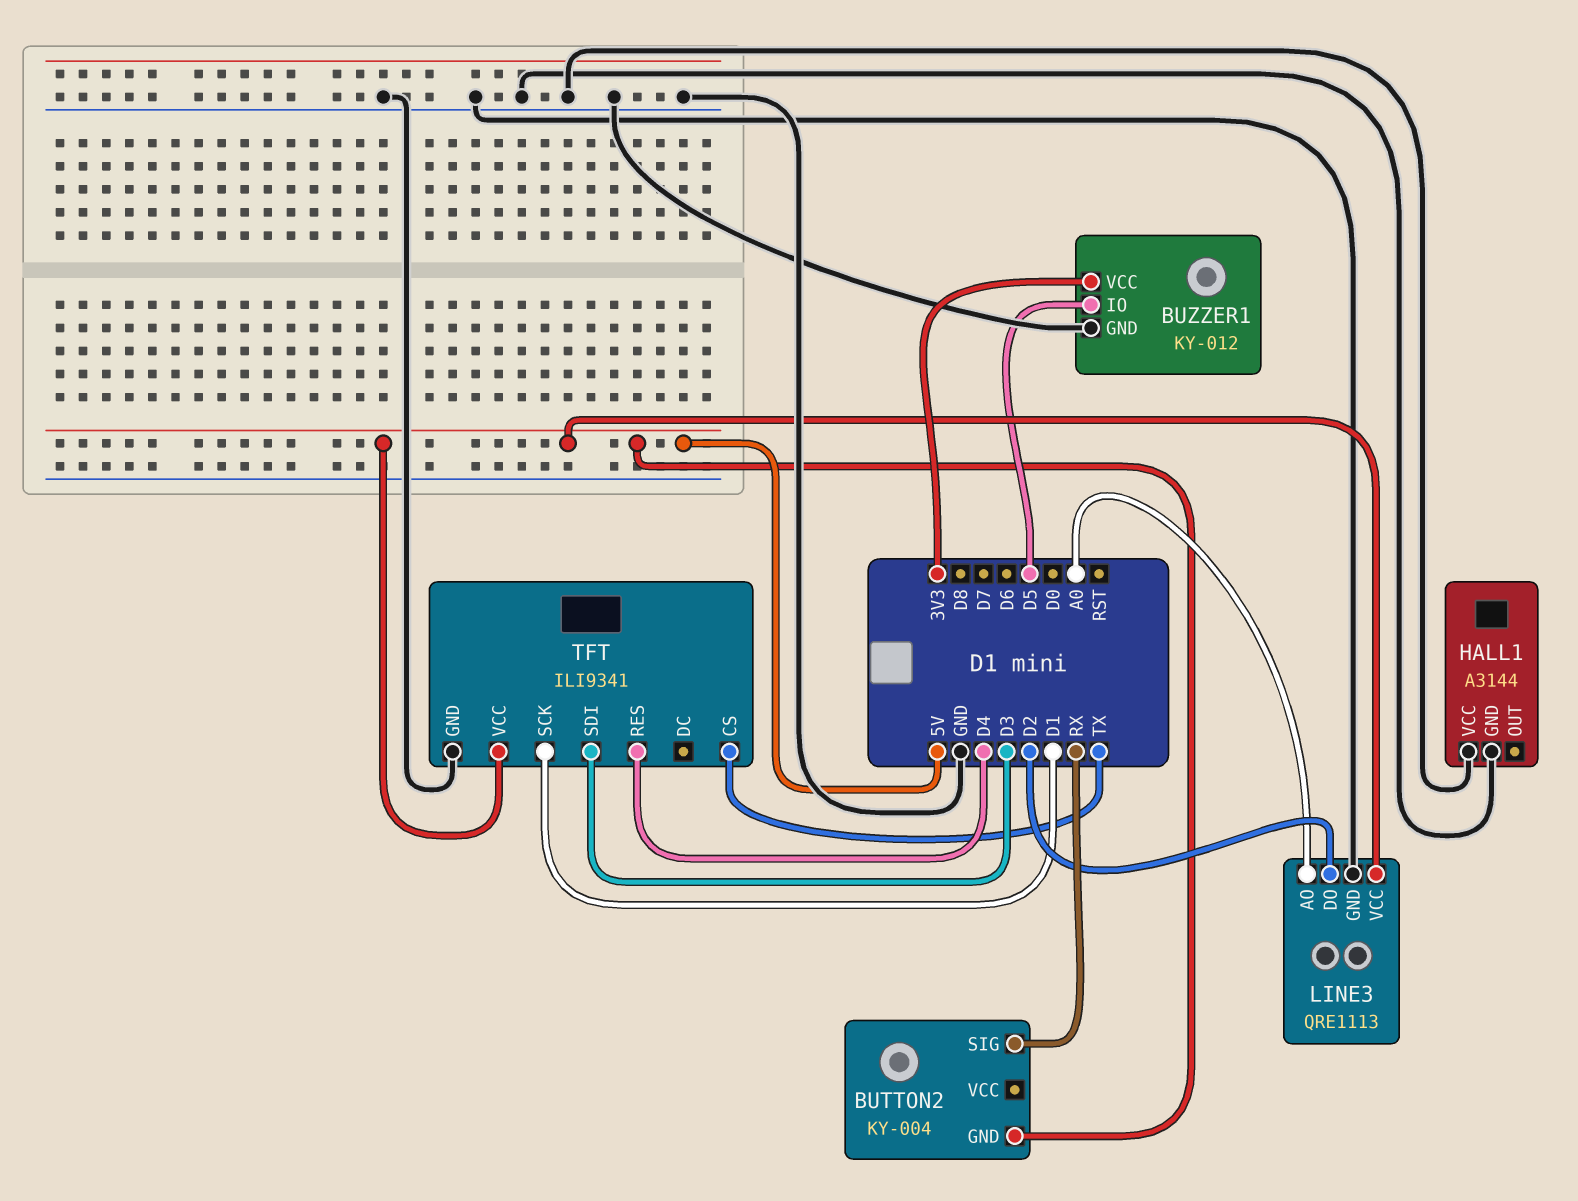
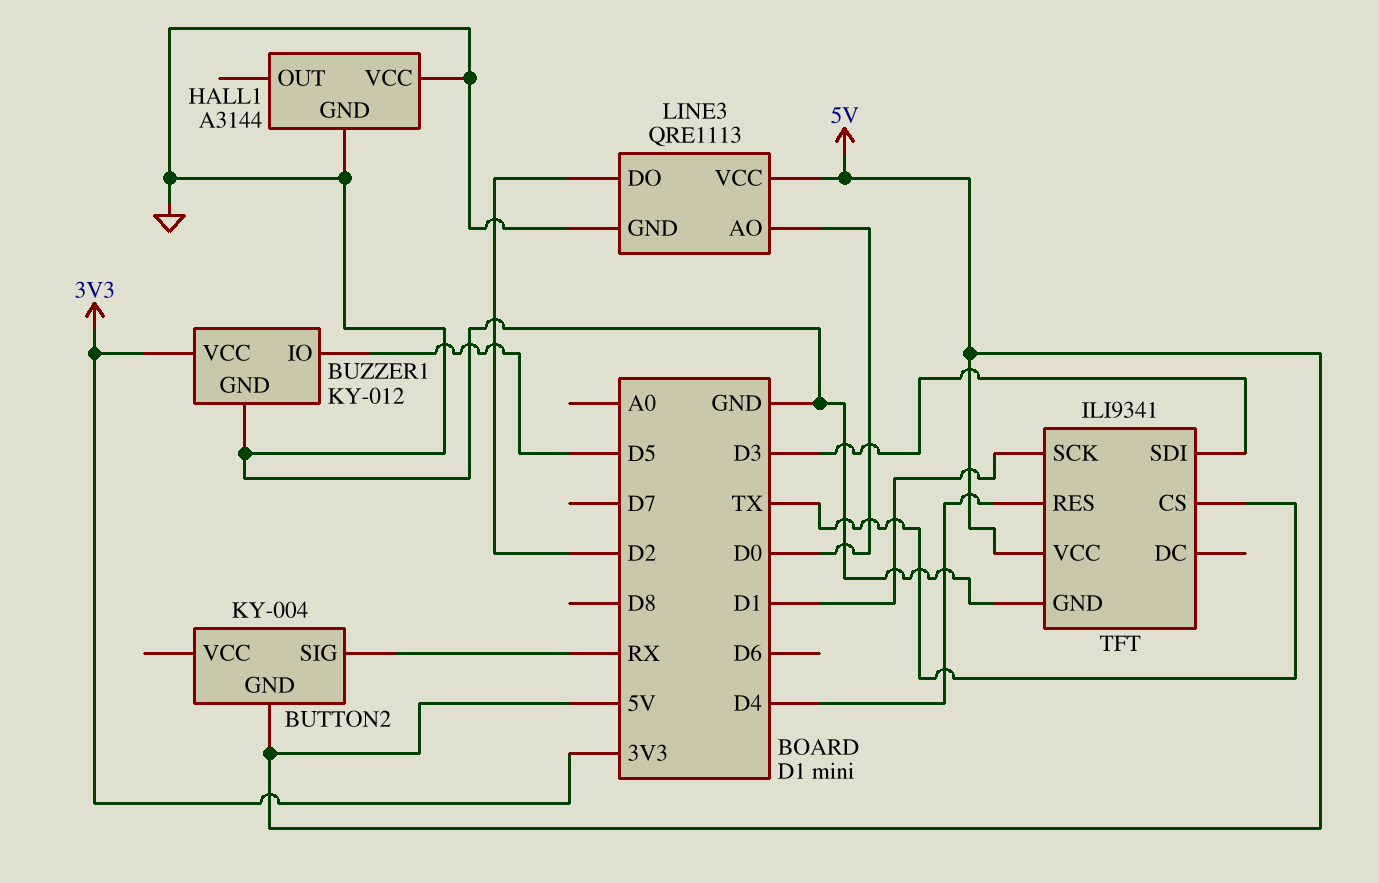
LINE3 pin AO: A0 -> D0

